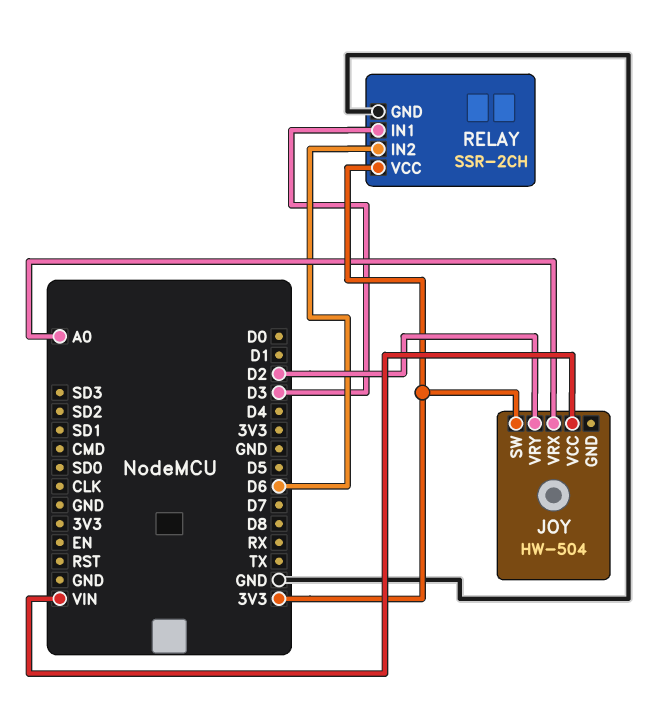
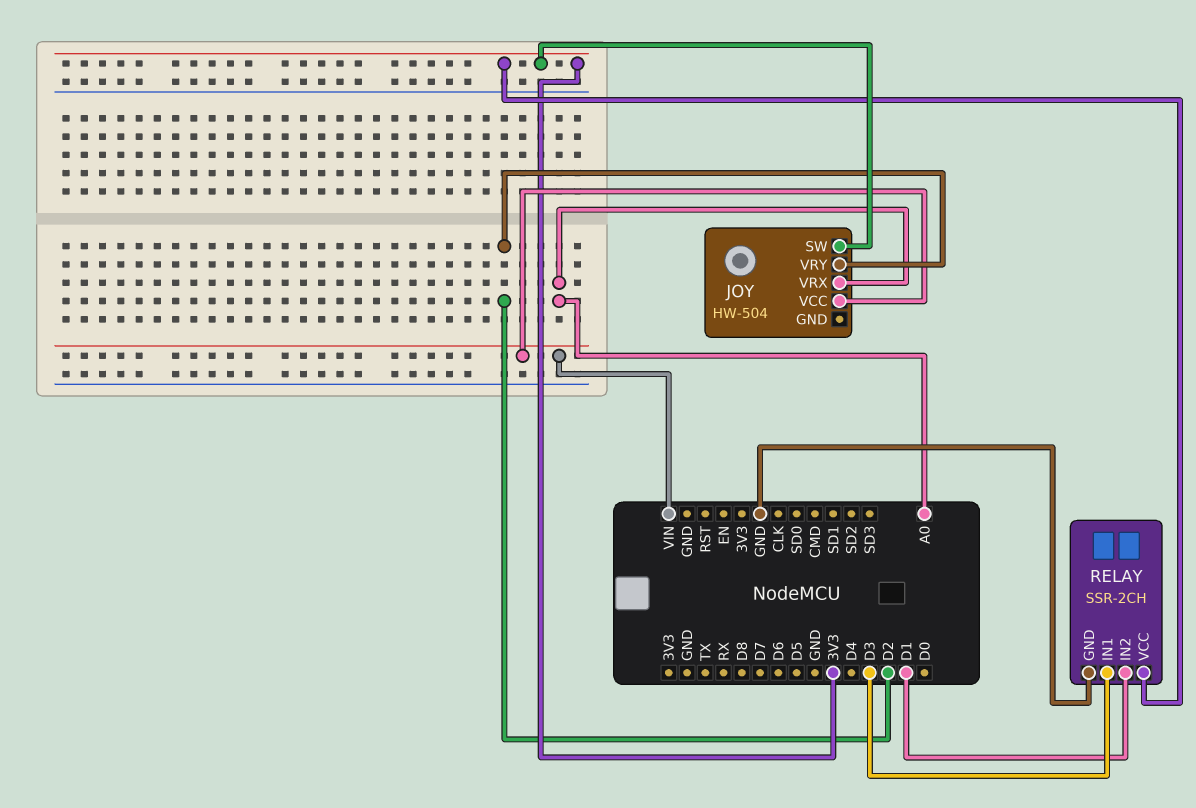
RELAY pin IN2: D6 -> D1

